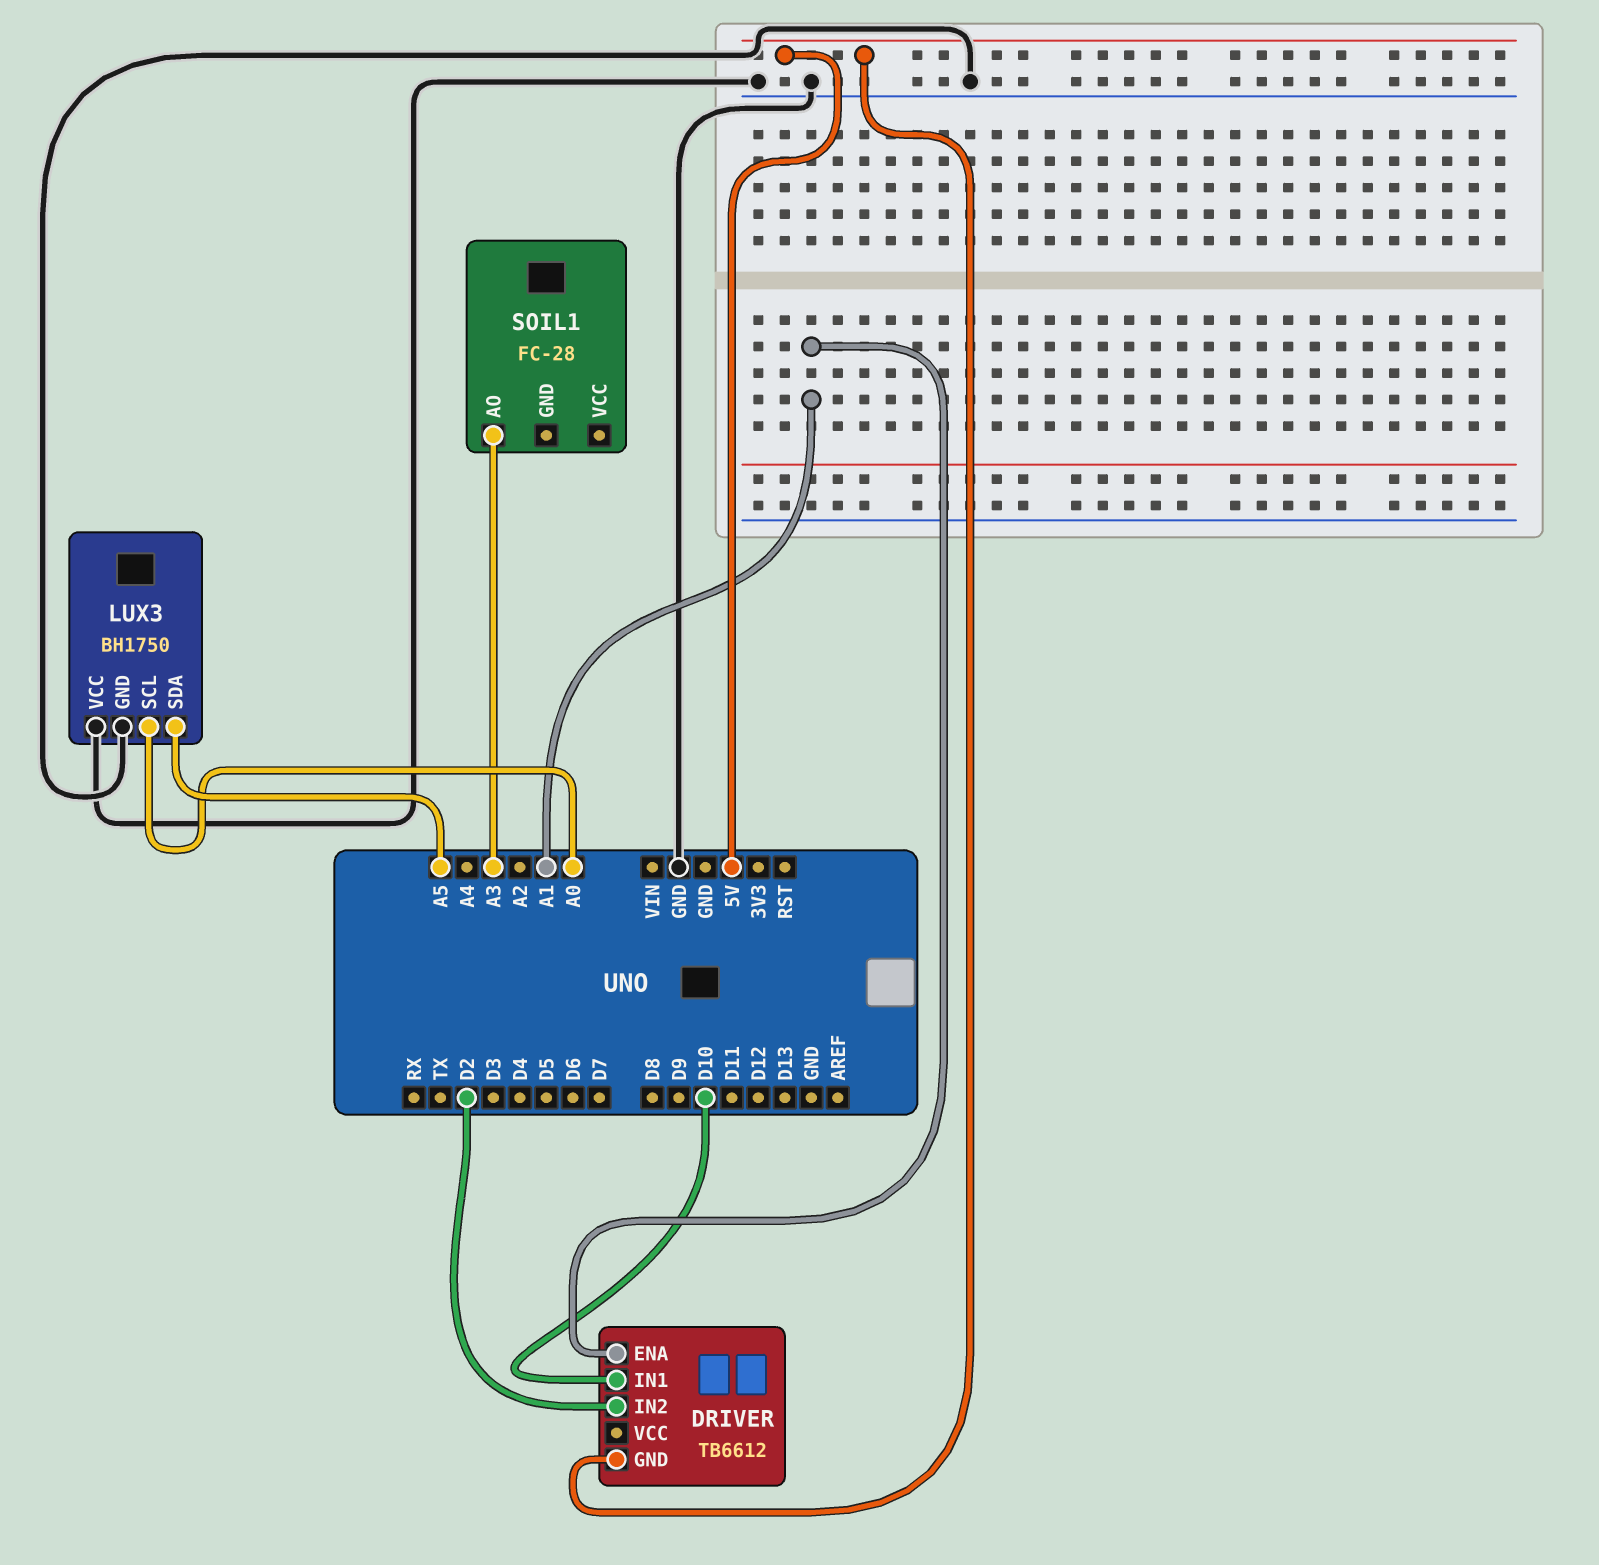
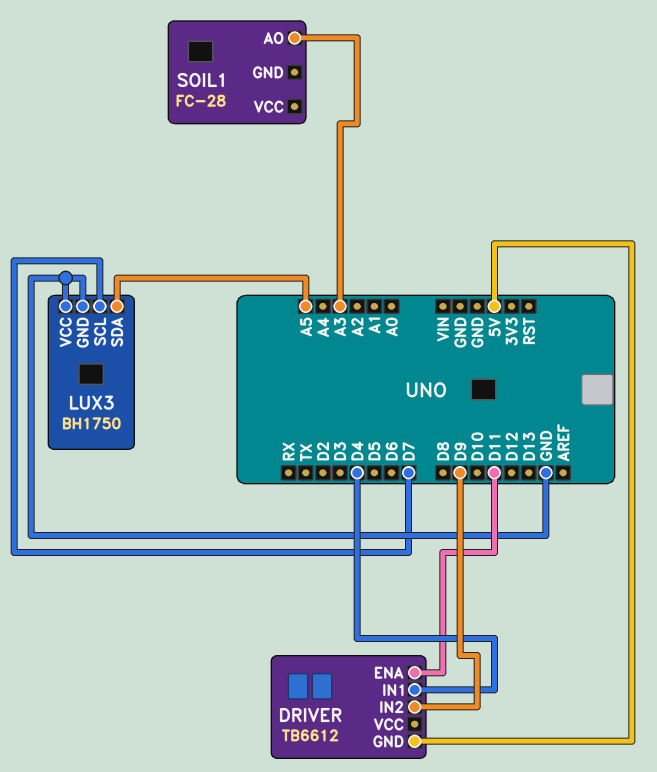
DRIVER pin ENA: A1 -> D11
DRIVER pin IN1: D10 -> D4
DRIVER pin IN2: D2 -> D9
LUX3 pin SCL: A0 -> D7

